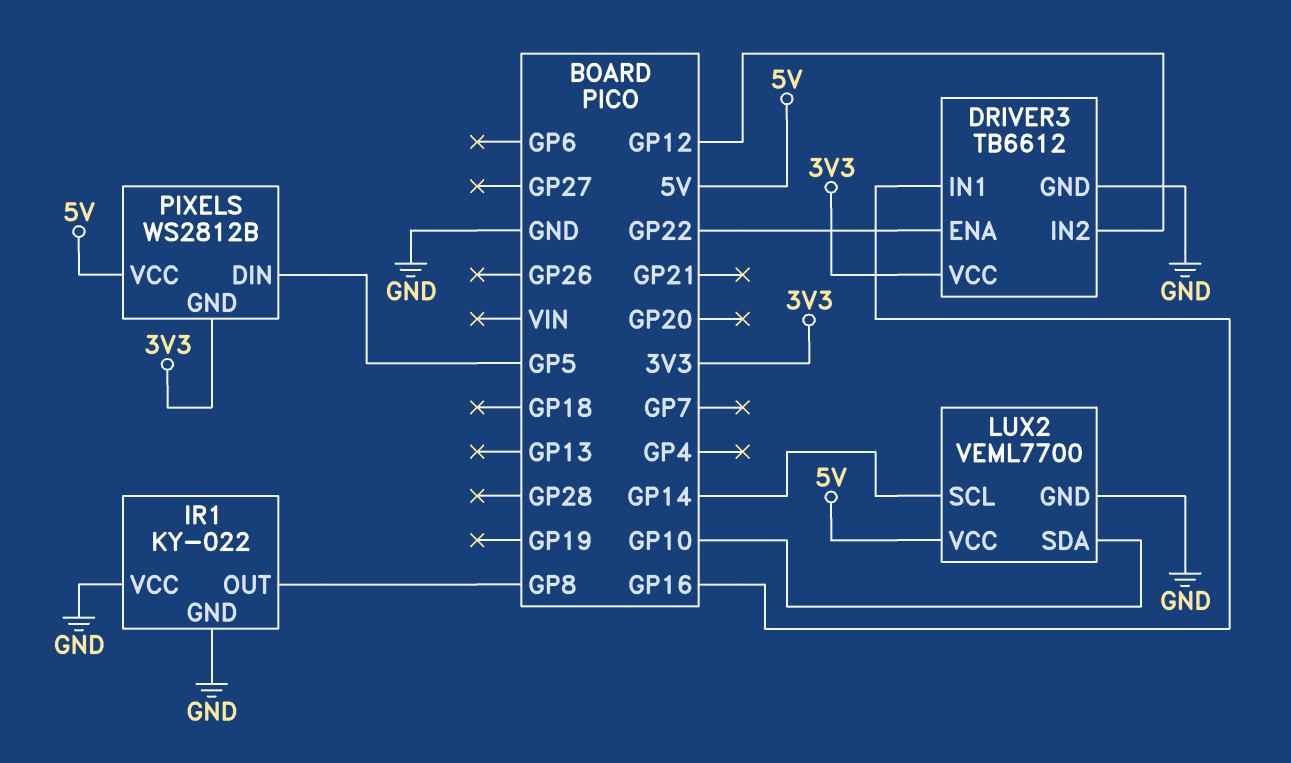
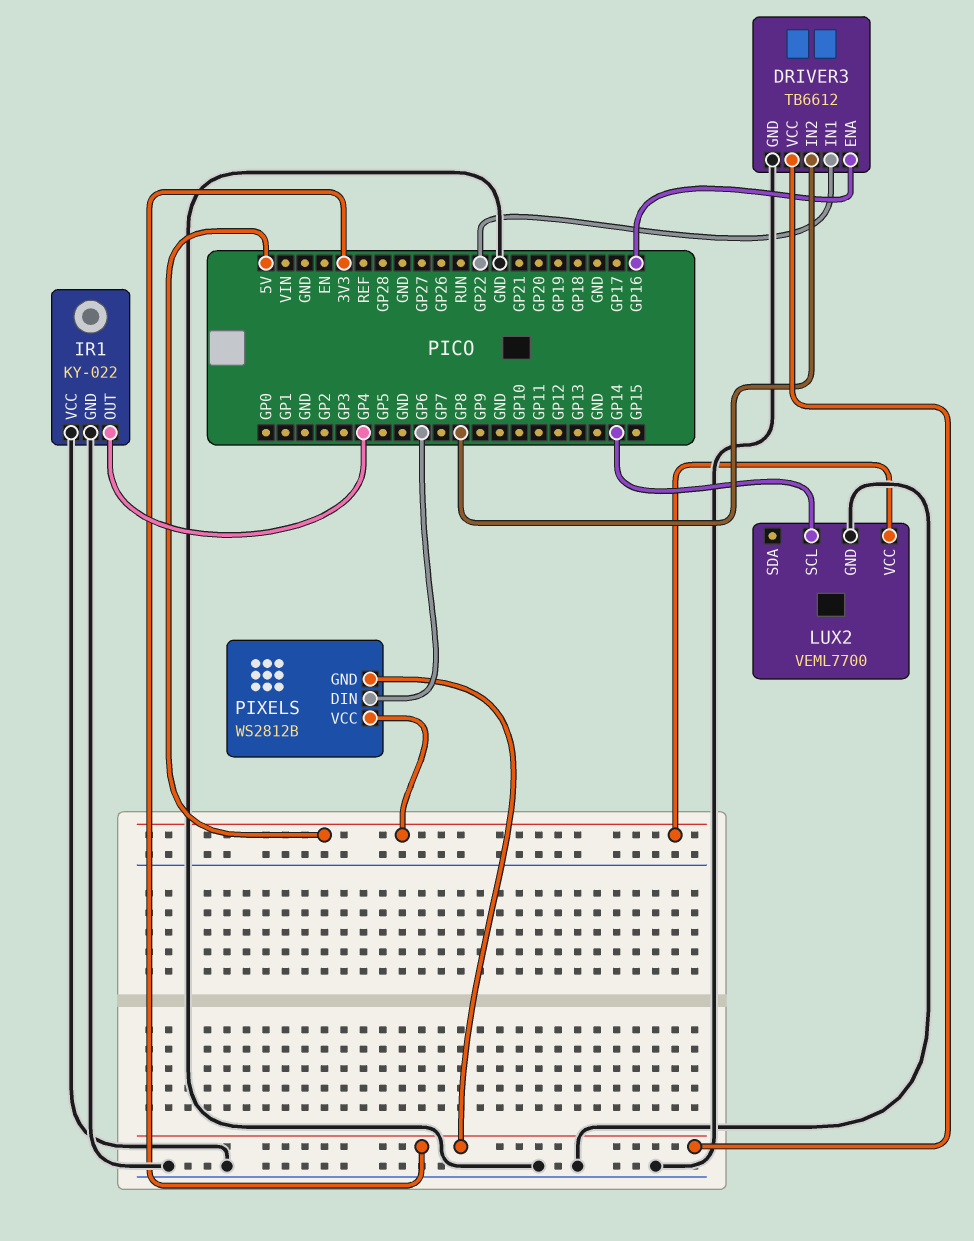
DRIVER3 pin ENA: GP22 -> GP16
DRIVER3 pin IN1: GP16 -> GP22
DRIVER3 pin IN2: GP12 -> GP8
IR1 pin OUT: GP8 -> GP4
LUX2 pin SDA: GP10 -> none
PIXELS pin DIN: GP5 -> GP6

